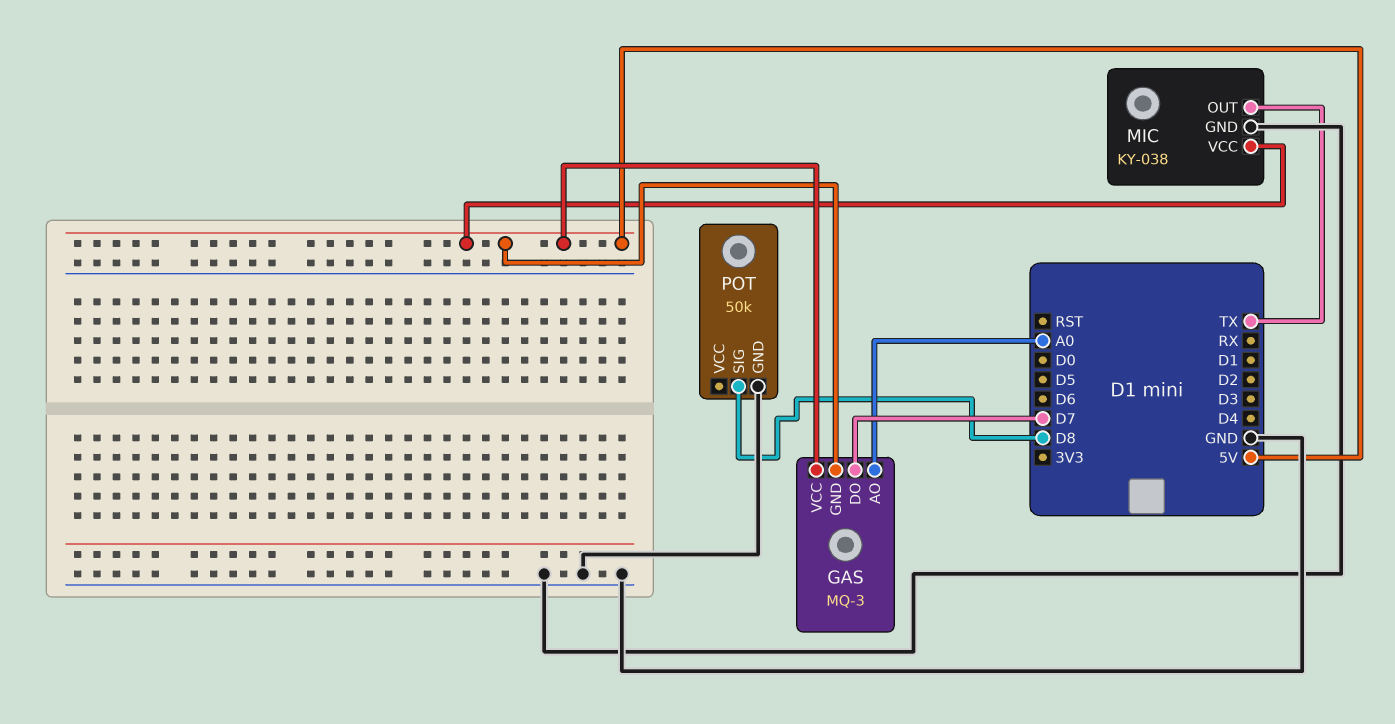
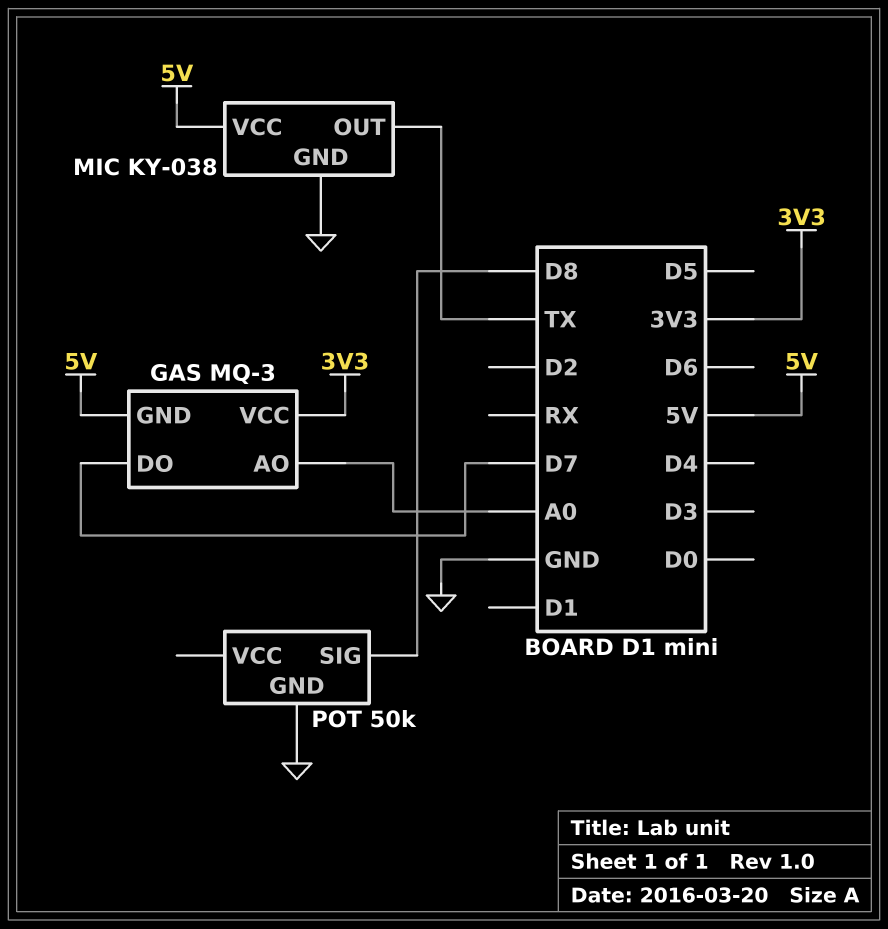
GAS pin VCC: 5V -> 3V3

